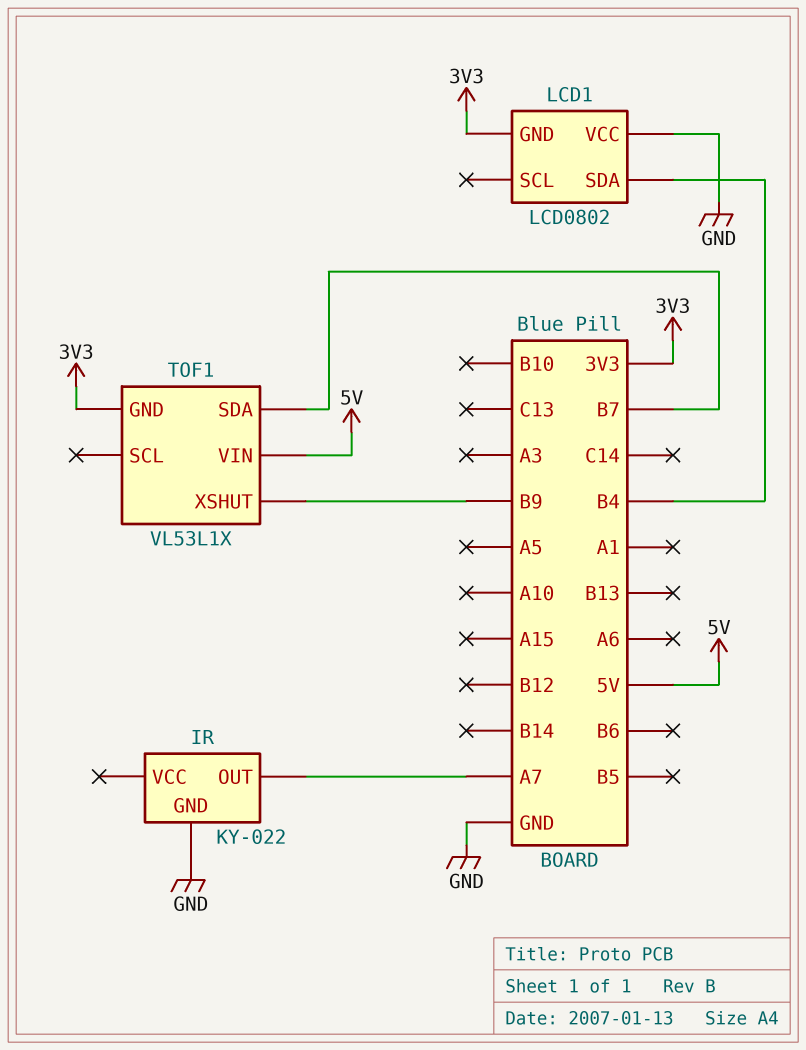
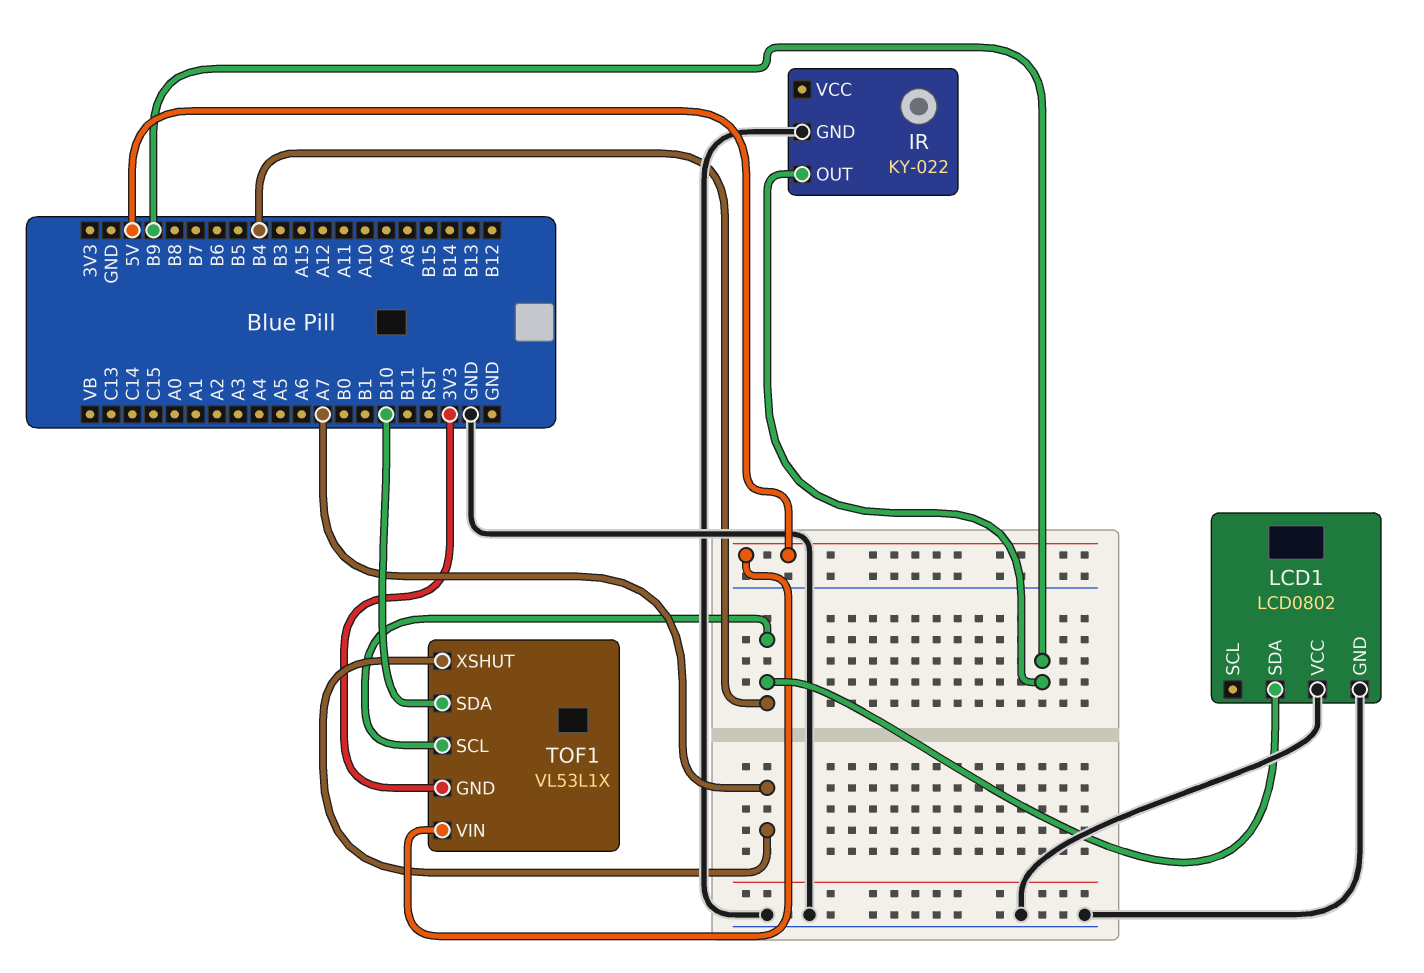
IR pin OUT: A7 -> B9
LCD1 pin GND: 3V3 -> GND
TOF1 pin SCL: none -> B4
TOF1 pin SDA: B7 -> B10
TOF1 pin XSHUT: B9 -> A7

